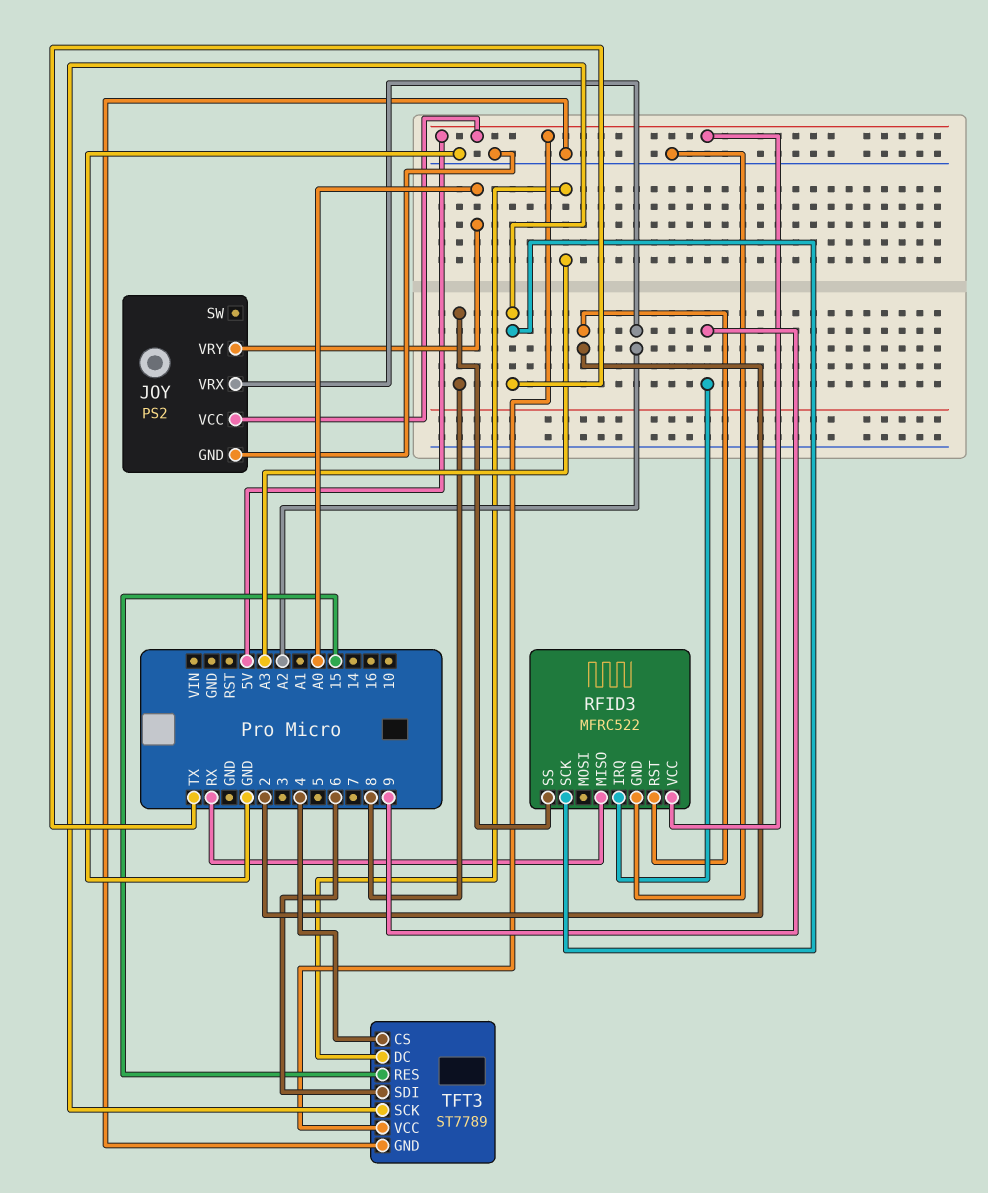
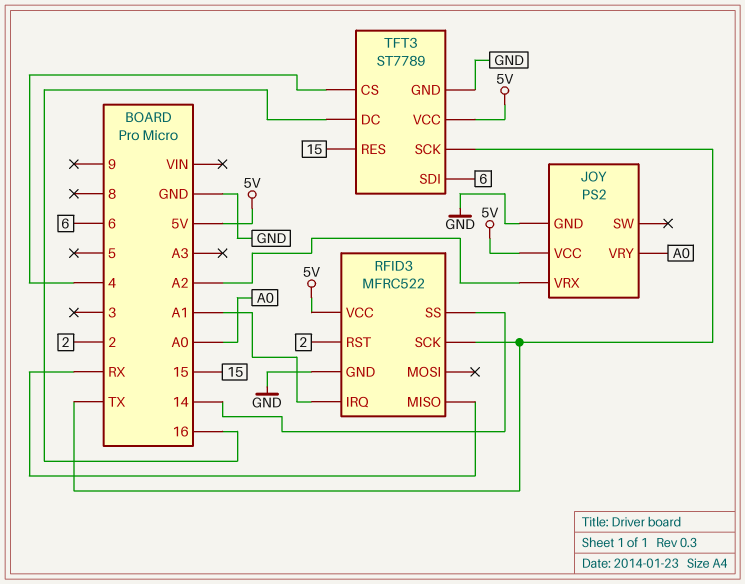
RFID3 pin IRQ: 9 -> A1
RFID3 pin SS: 8 -> 14
TFT3 pin DC: A3 -> 16

